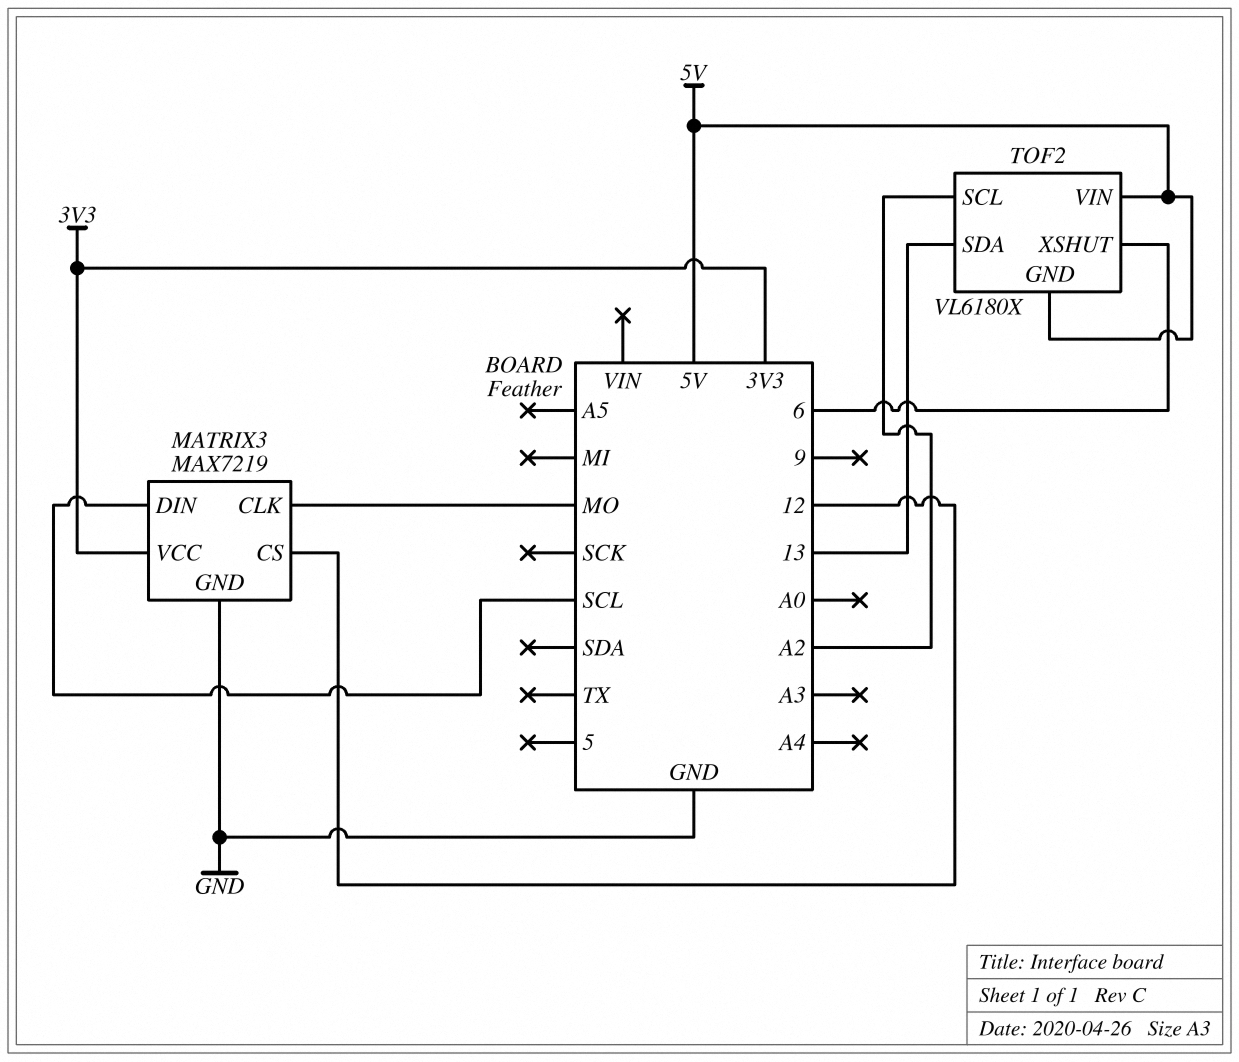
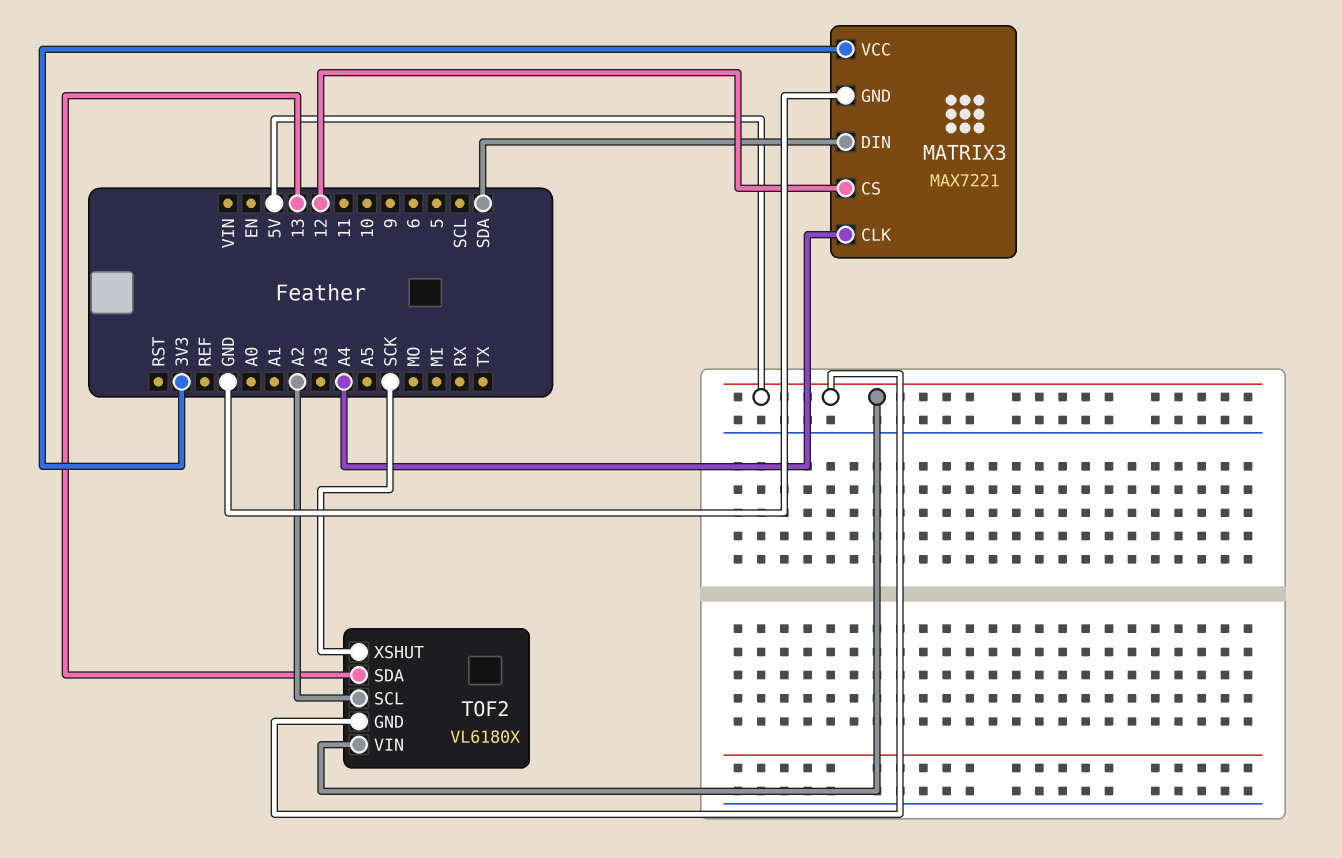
MATRIX3: MAX7219 -> MAX7221
MATRIX3 pin CLK: MO -> A4
MATRIX3 pin DIN: SCL -> SDA
TOF2 pin XSHUT: 6 -> SCK

